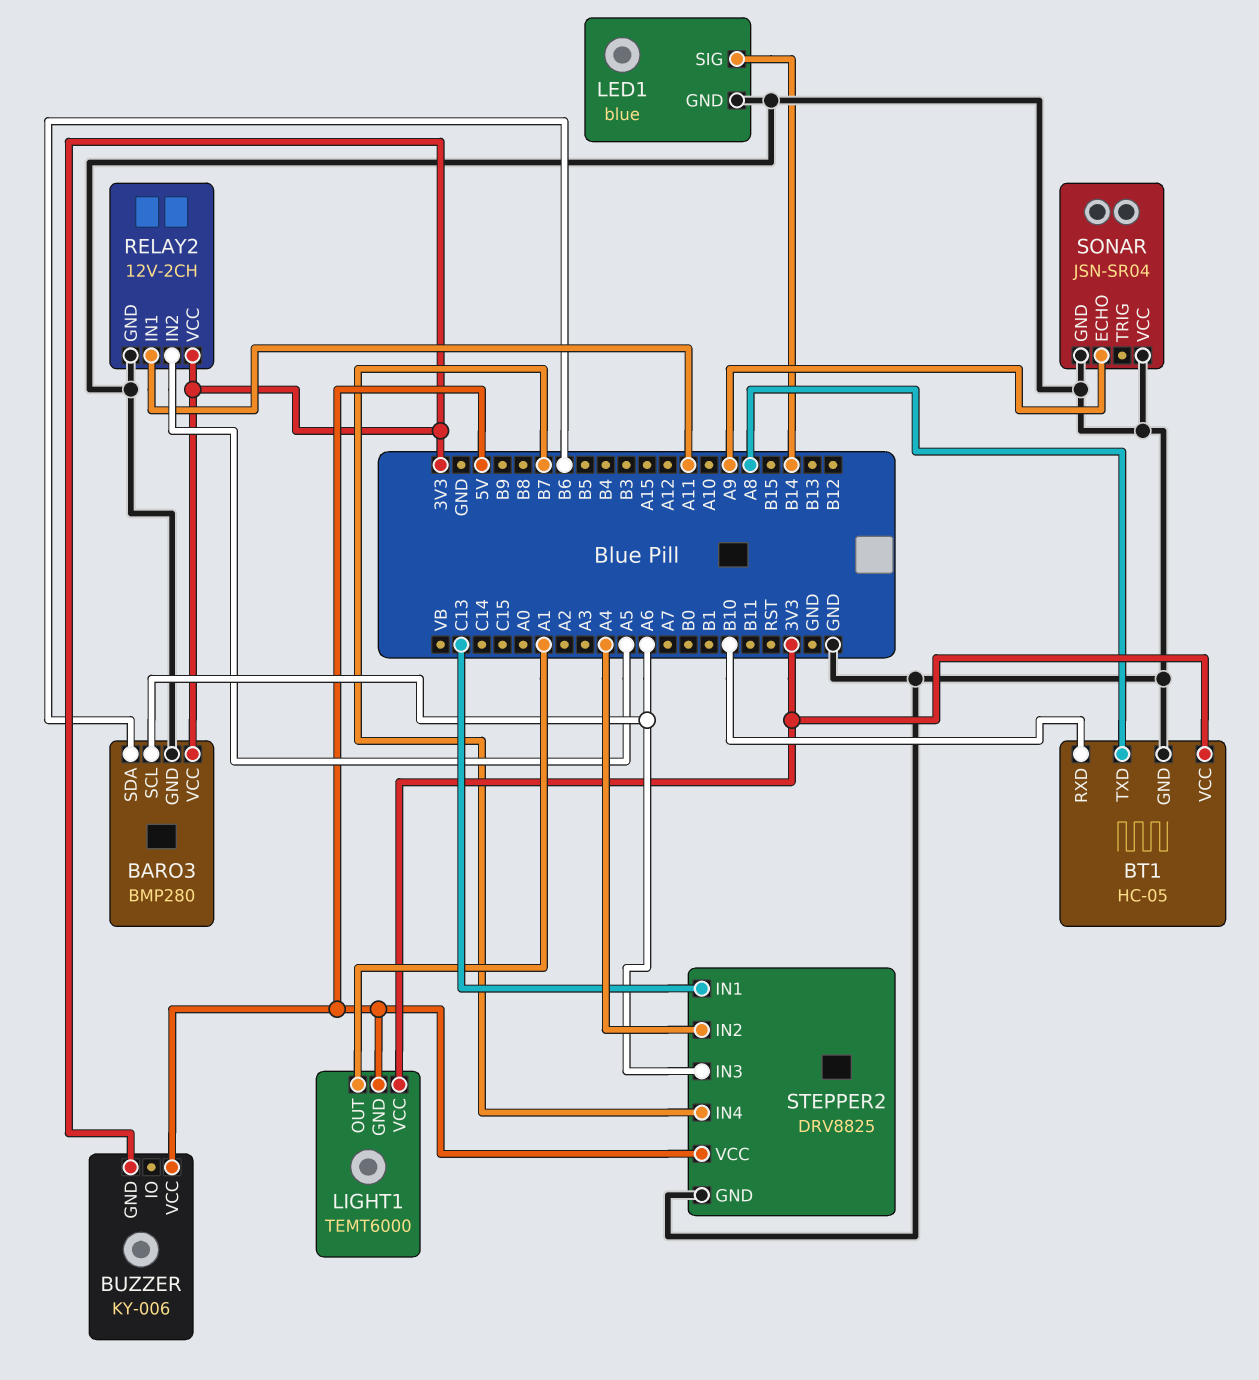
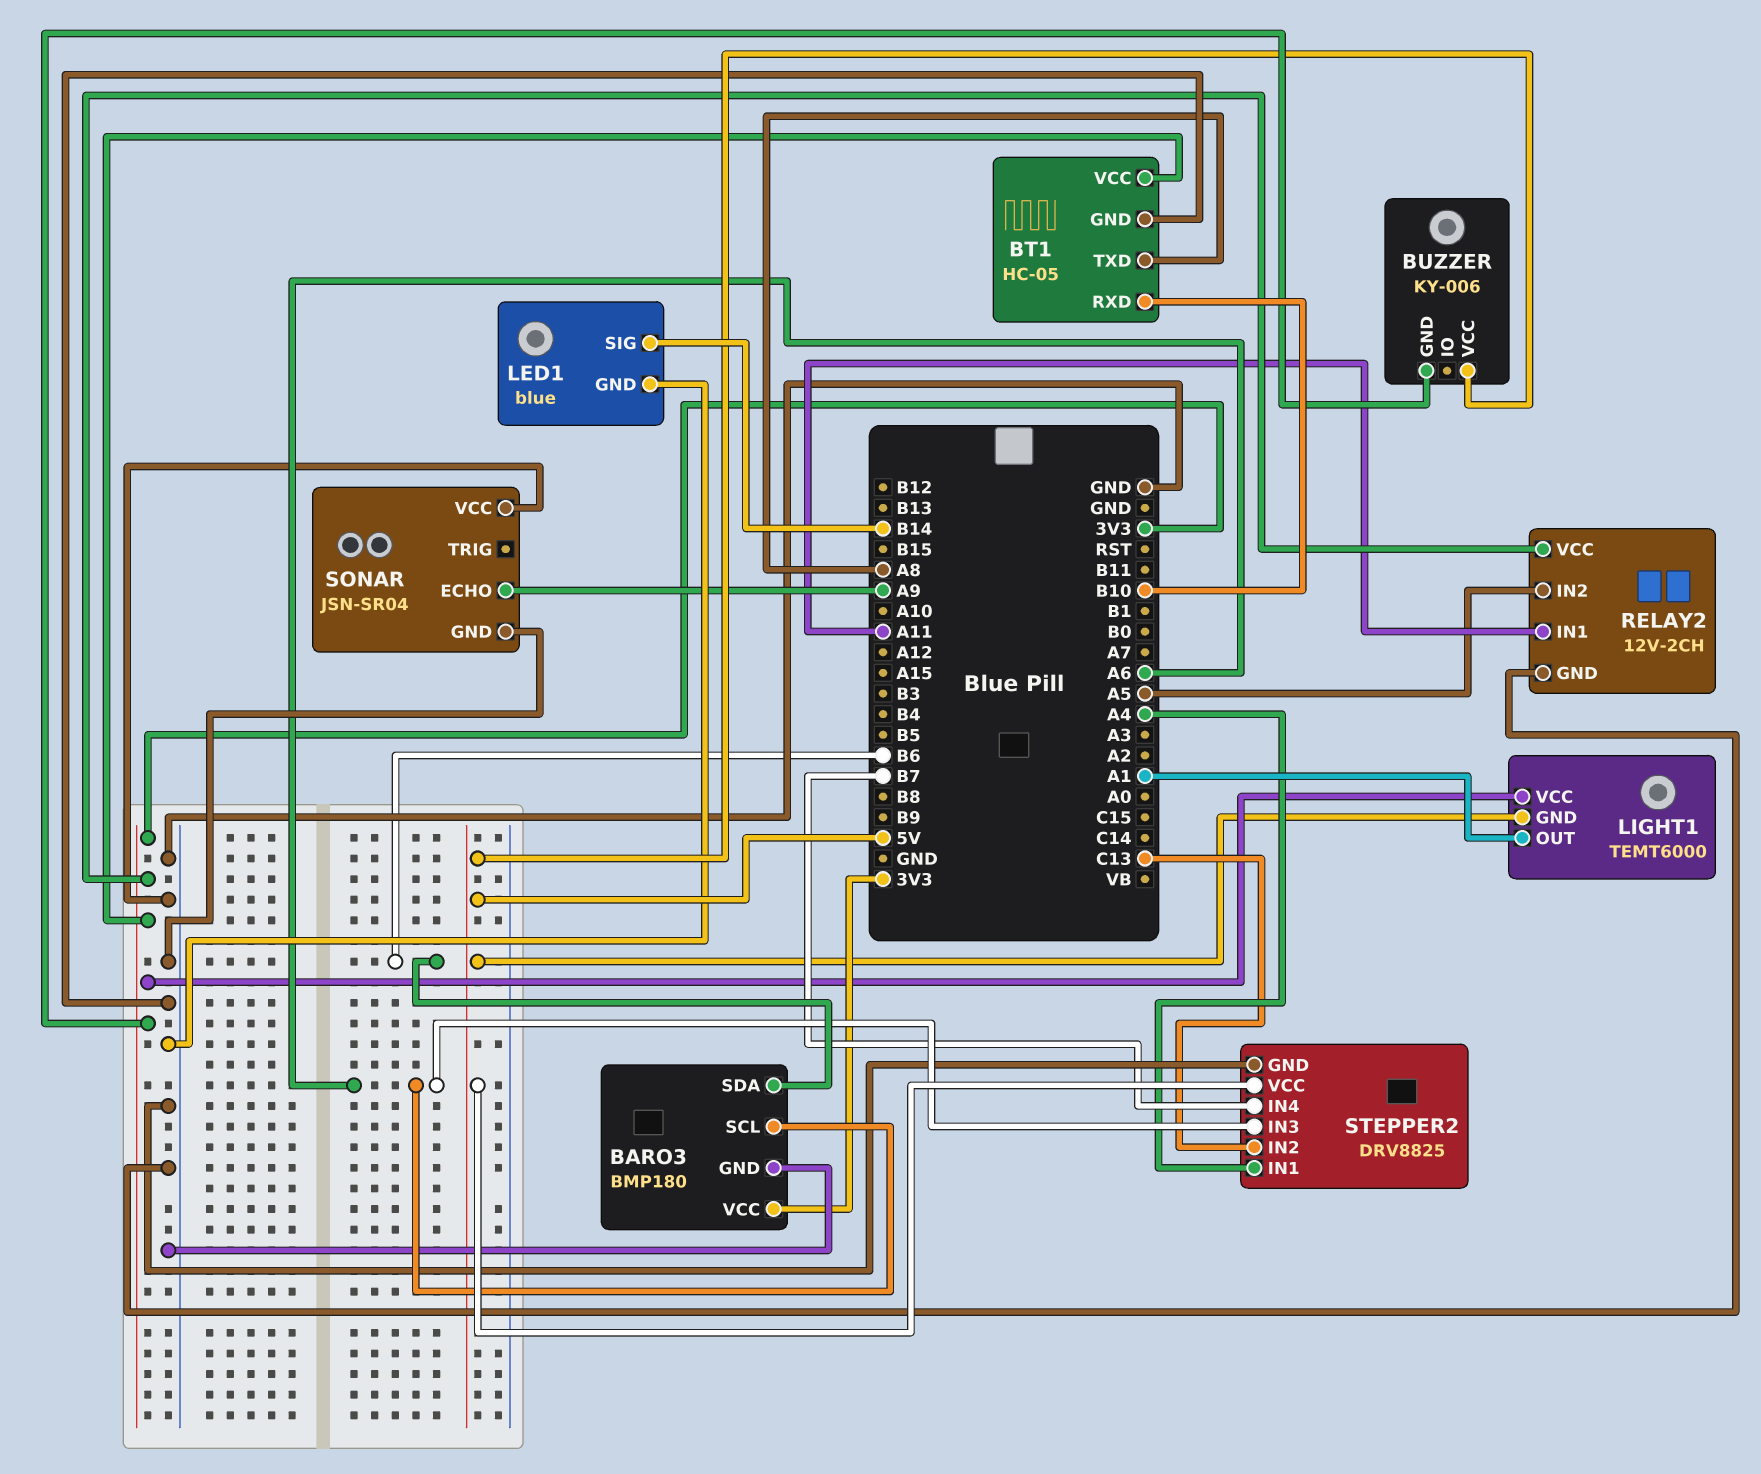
BARO3: BMP280 -> BMP180
STEPPER2 pin IN1: C13 -> A4
STEPPER2 pin IN2: A4 -> C13

